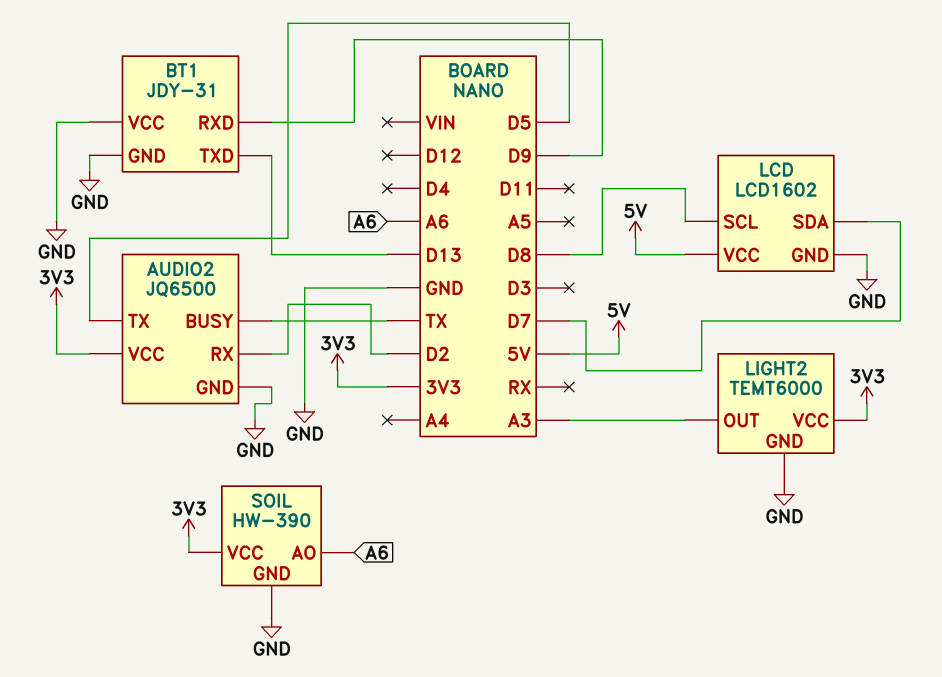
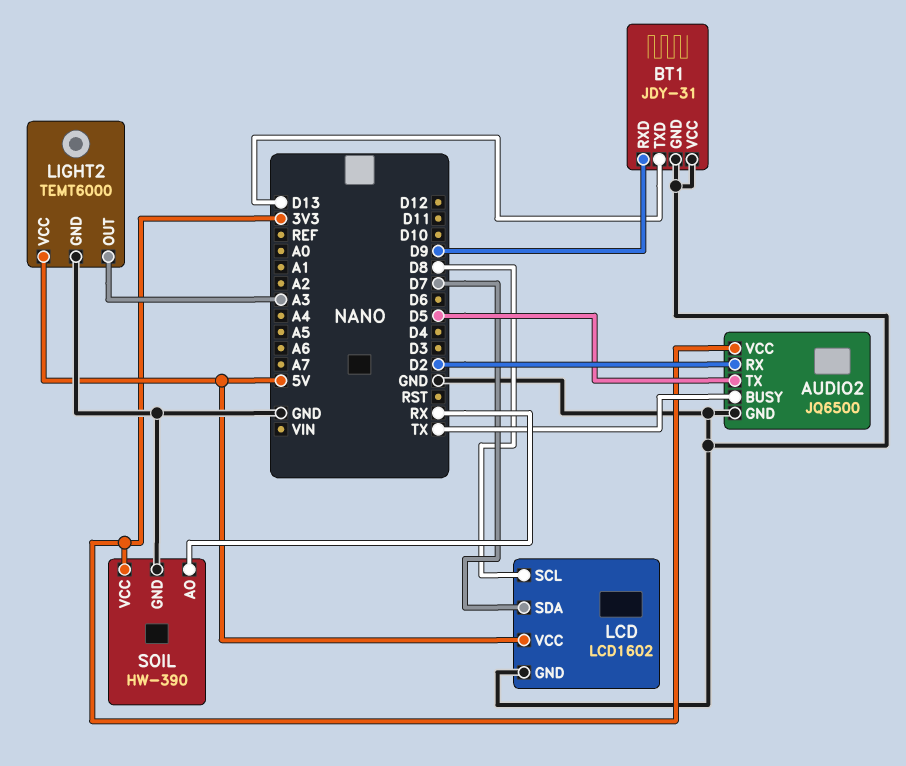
LIGHT2 pin VCC: 3V3 -> 5V
SOIL pin AO: A6 -> RX

